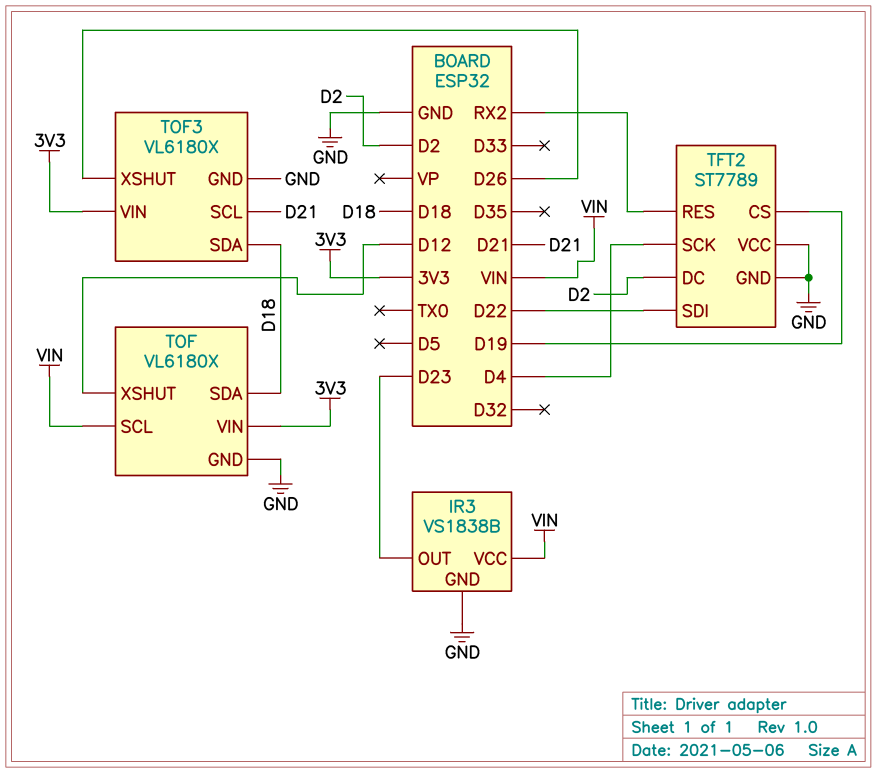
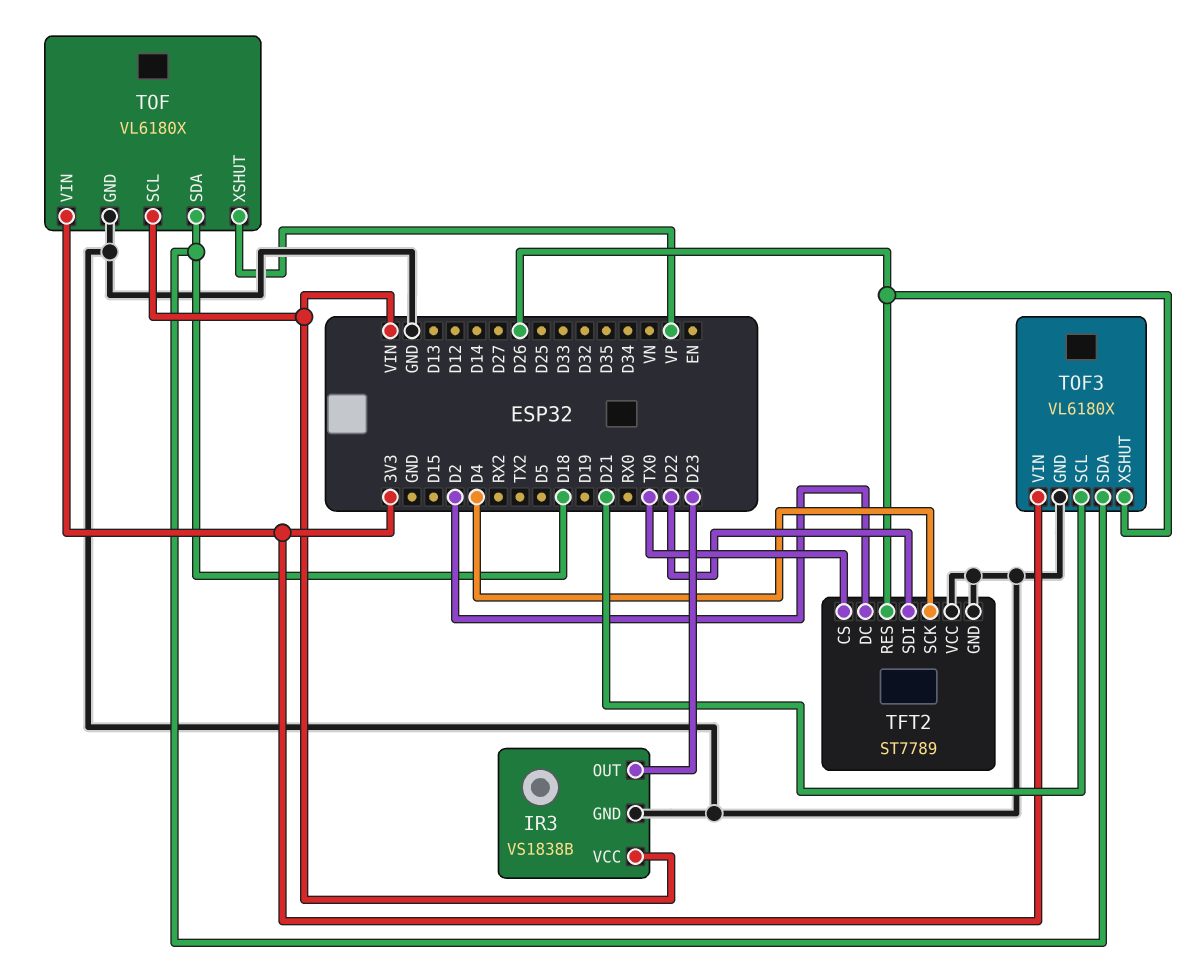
TFT2 pin CS: D19 -> TX0
TFT2 pin RES: RX2 -> D26
TOF pin XSHUT: D12 -> VP

